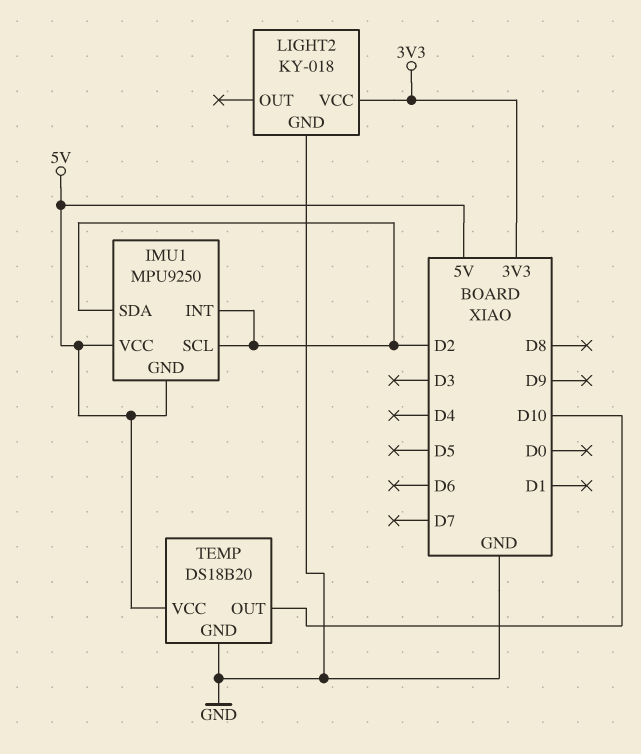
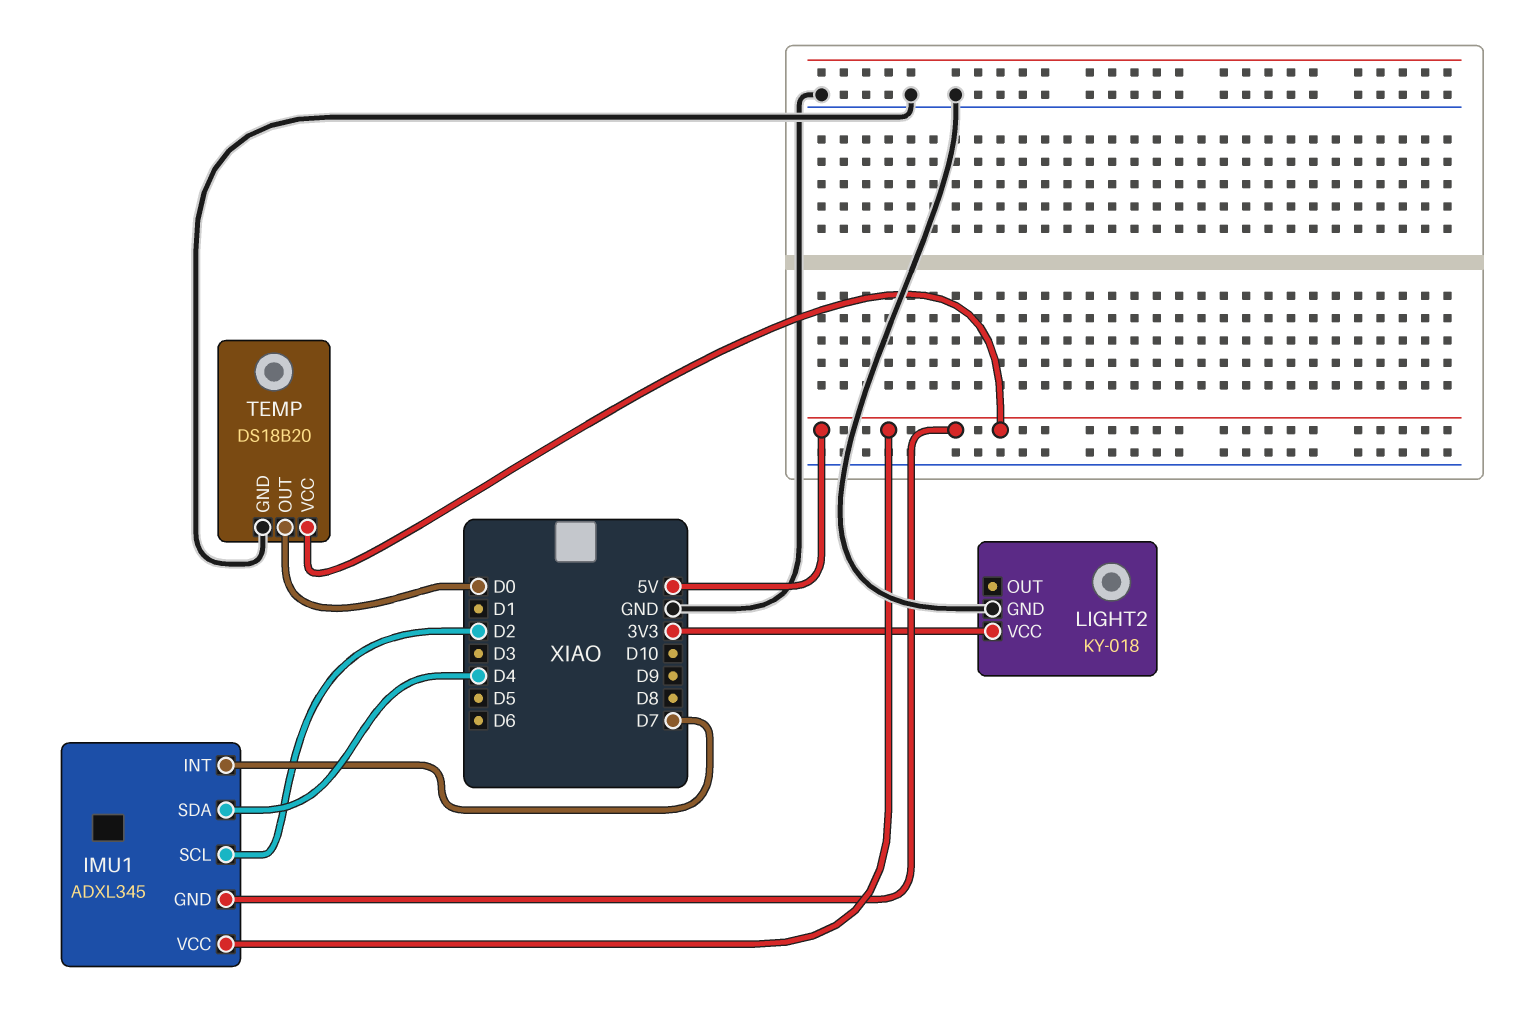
IMU1: MPU9250 -> ADXL345
IMU1 pin INT: D2 -> D7
IMU1 pin SDA: D2 -> D4
TEMP pin OUT: D10 -> D0

